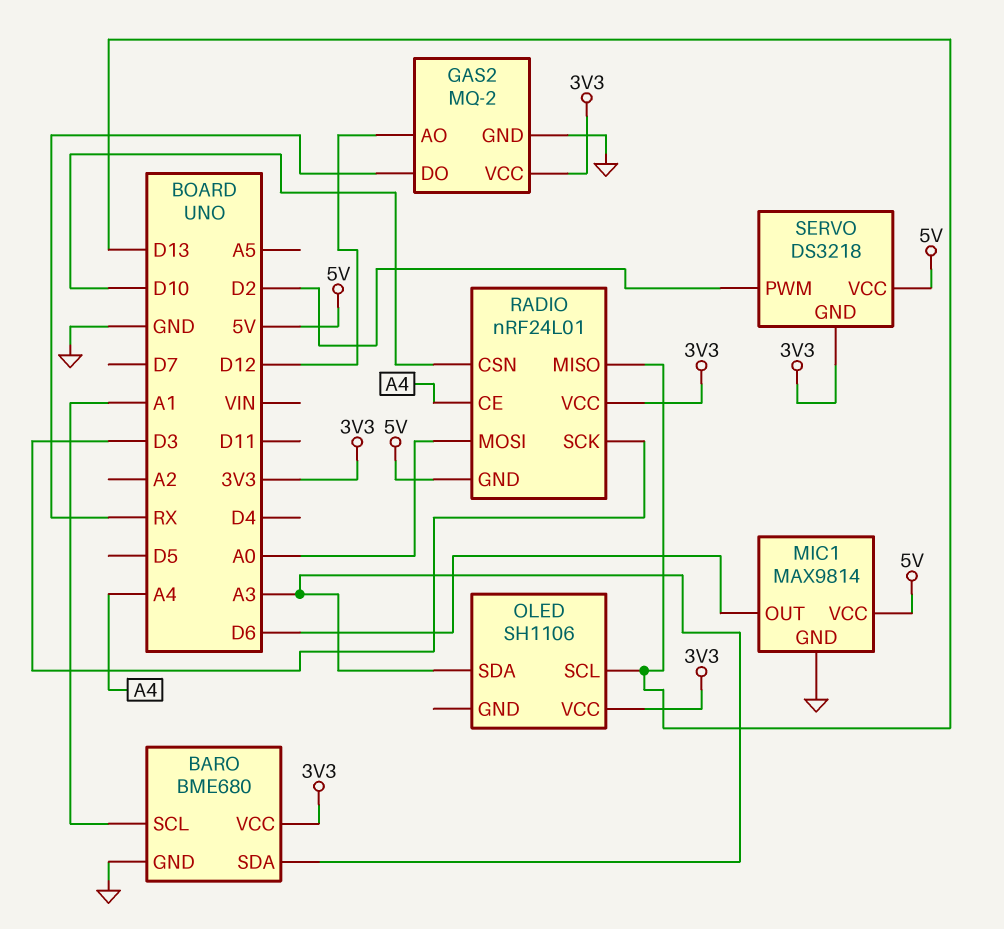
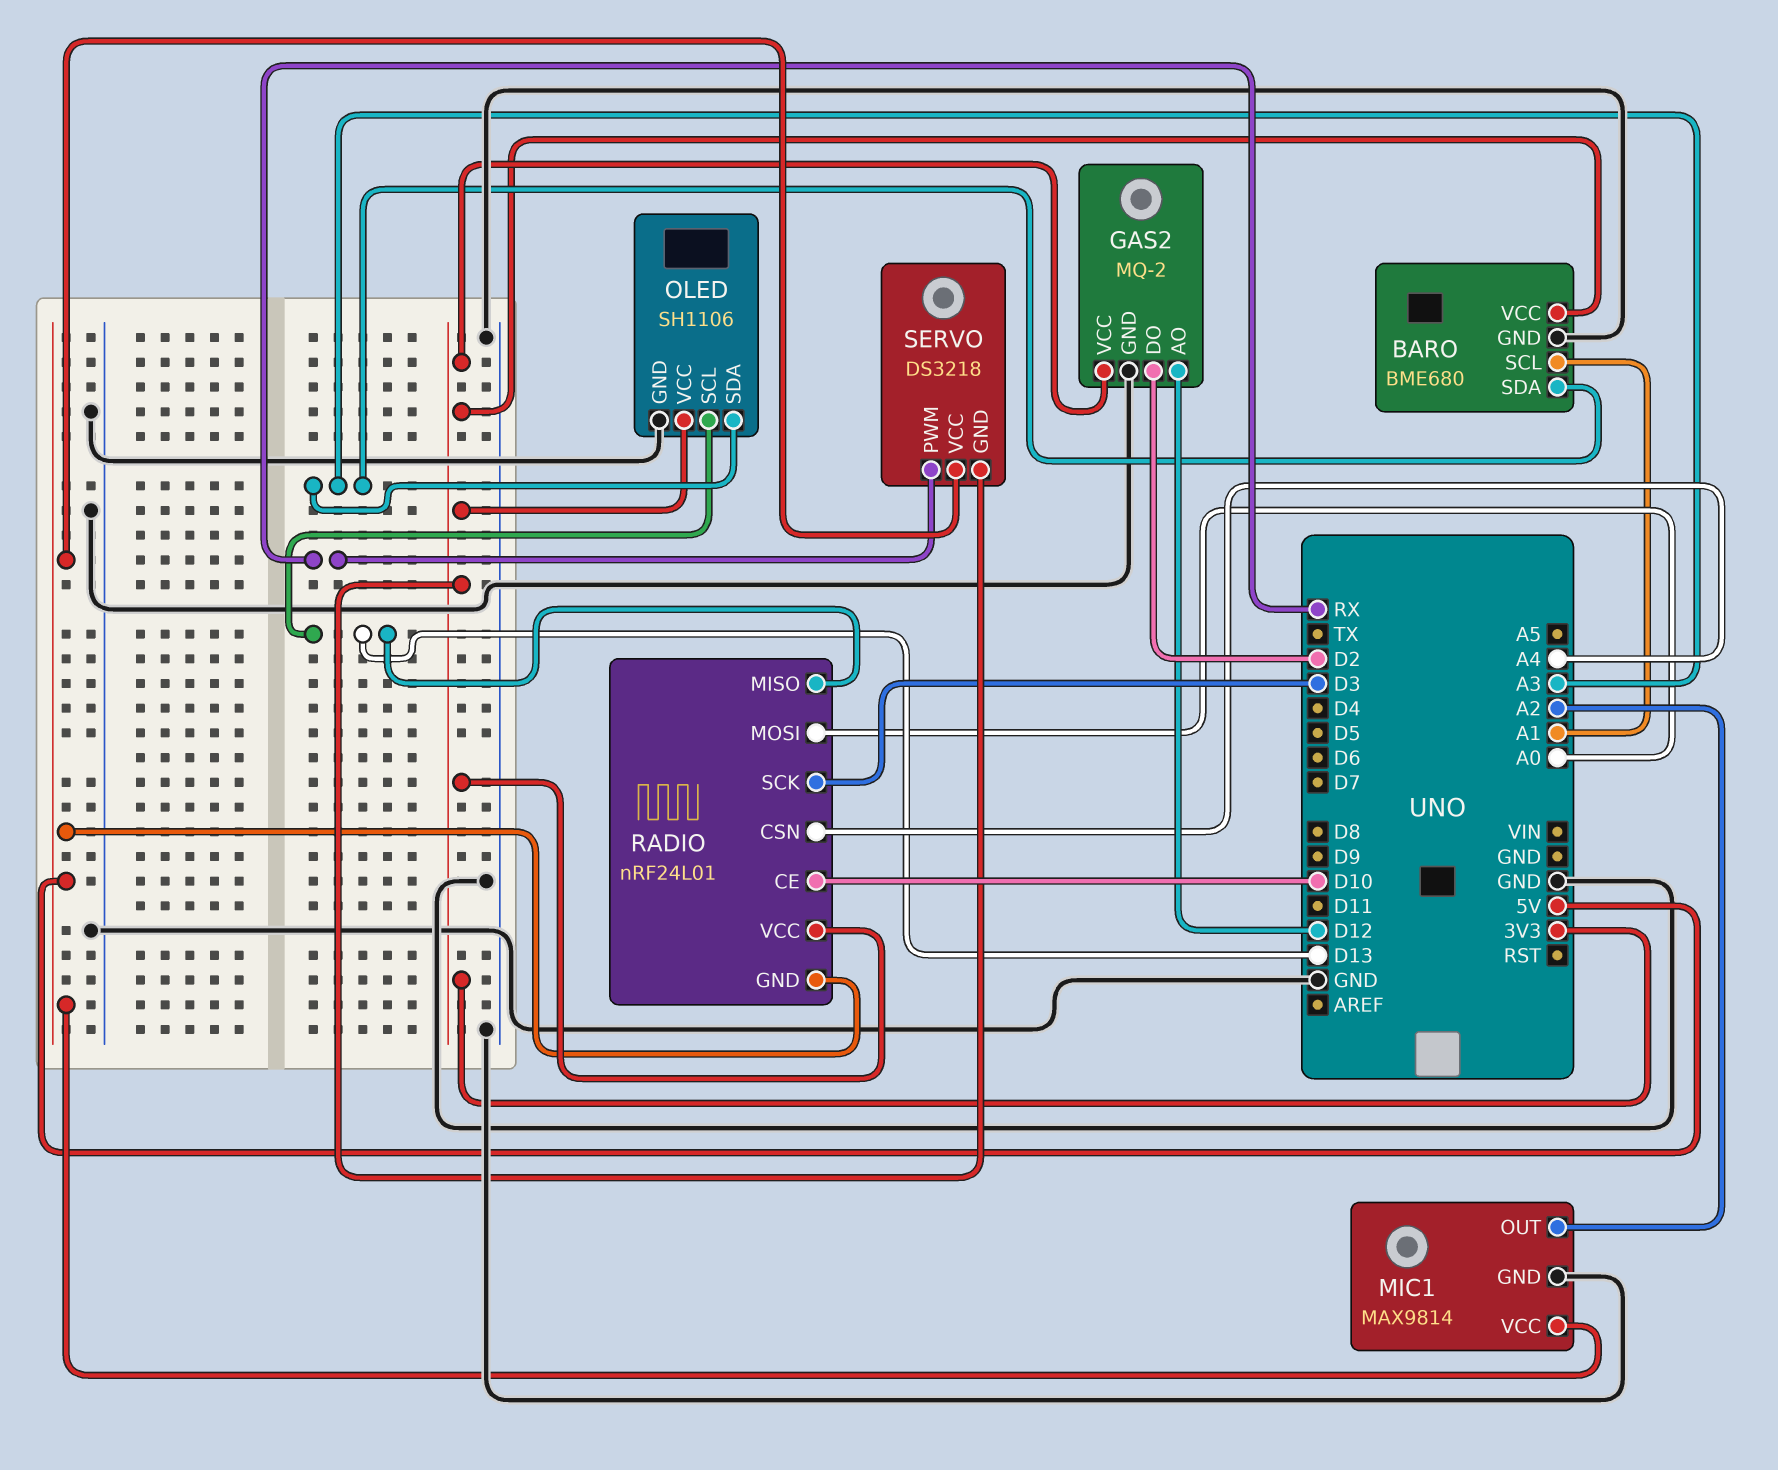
GAS2 pin DO: RX -> D2
MIC1 pin OUT: D6 -> A2
OLED pin GND: none -> GND
RADIO pin CE: A4 -> D10
RADIO pin CSN: D10 -> A4
SERVO pin PWM: D2 -> RX

